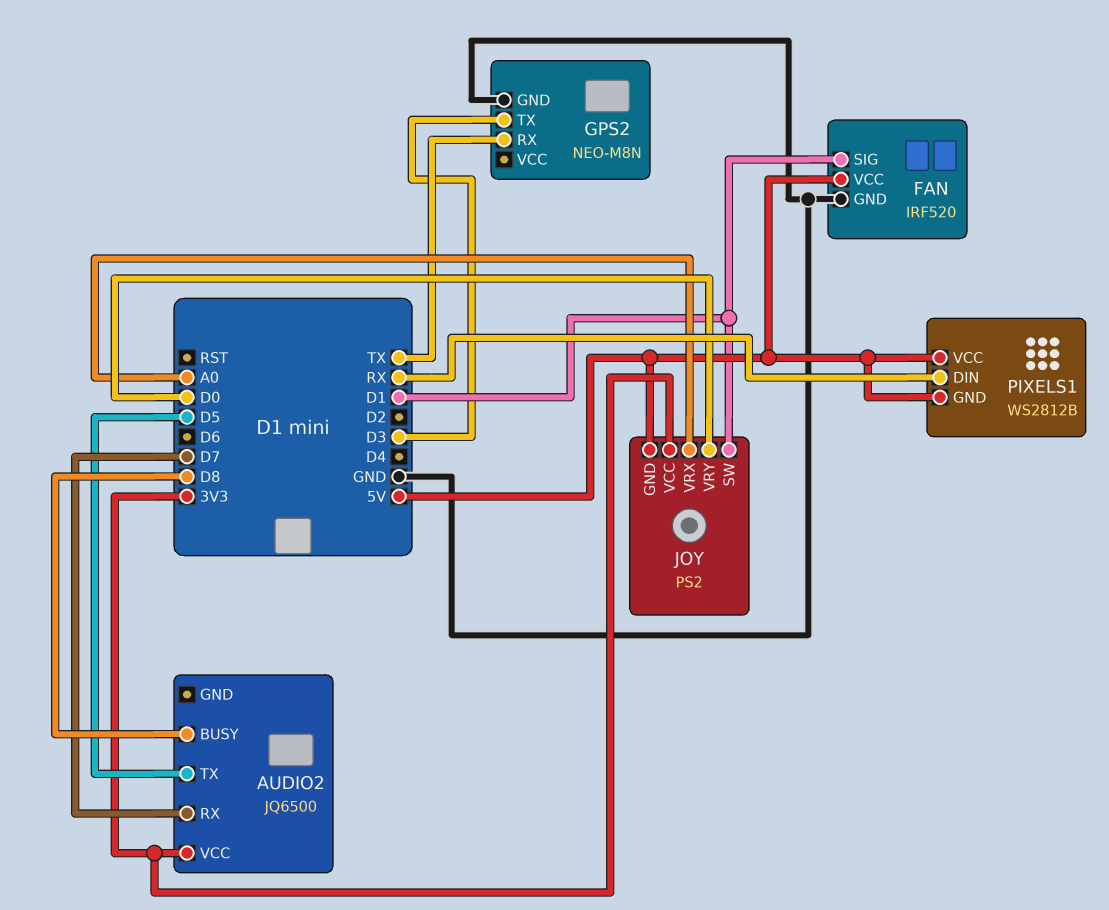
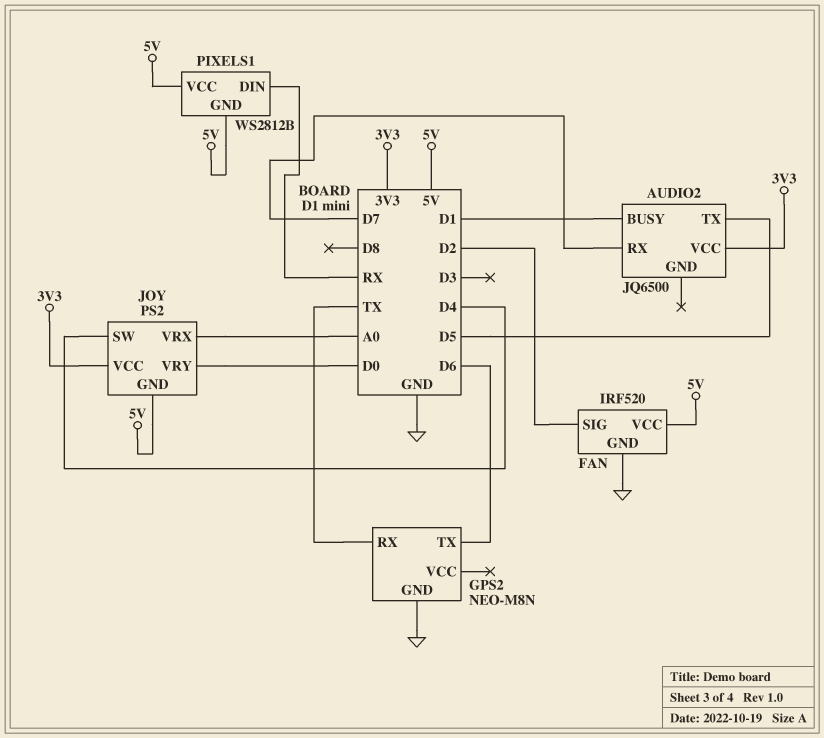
AUDIO2 pin BUSY: D8 -> D1
FAN pin SIG: D1 -> D2
GPS2 pin TX: D3 -> D6
JOY pin SW: D1 -> D4

